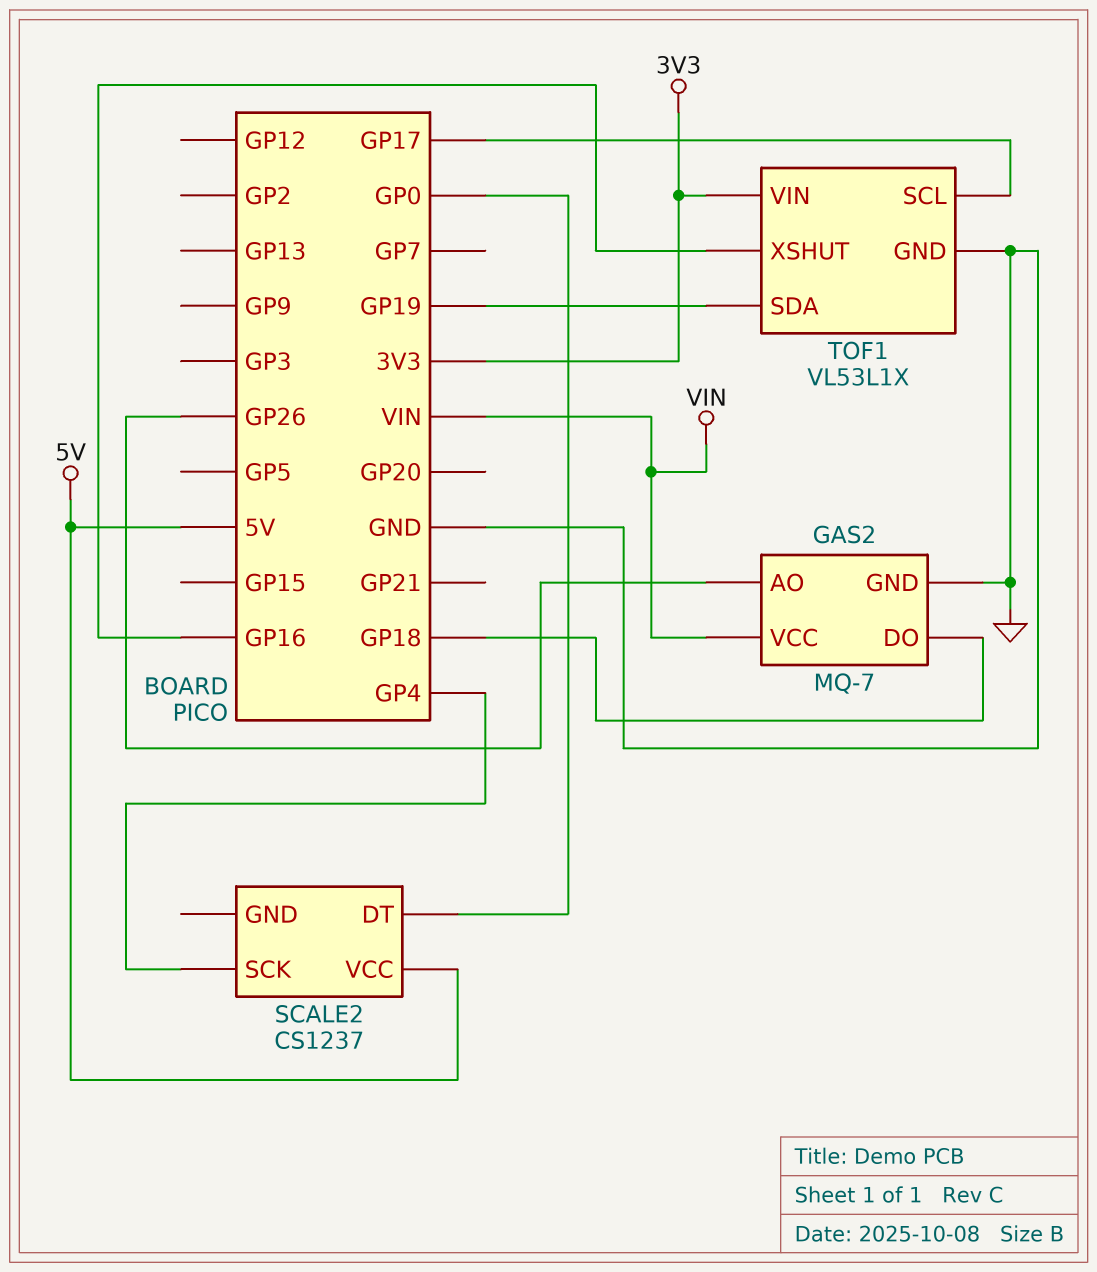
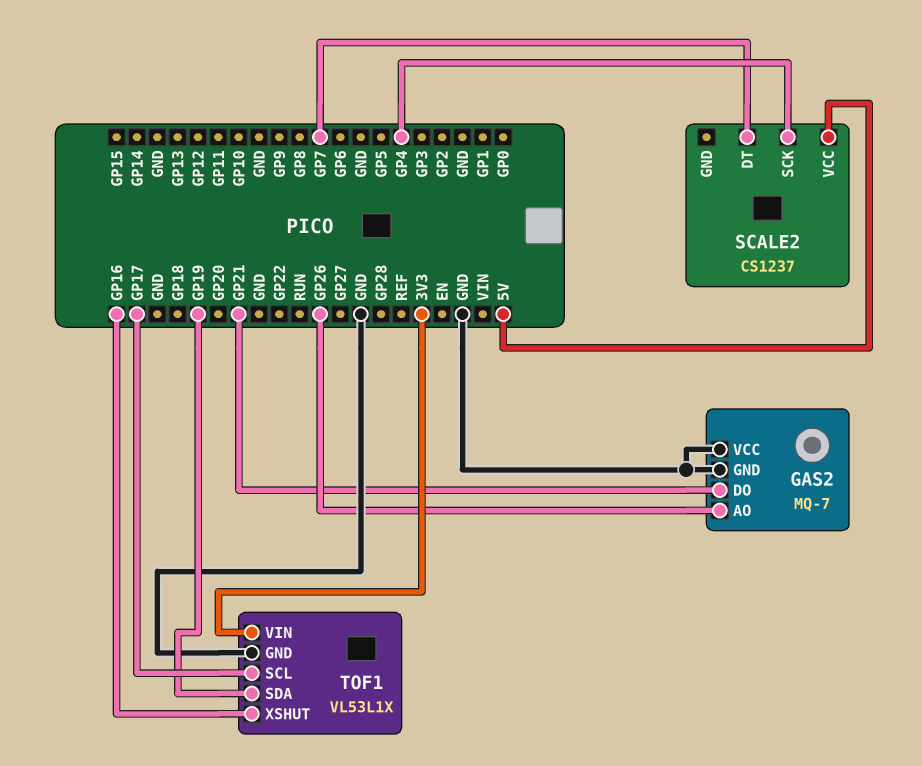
GAS2 pin DO: GP18 -> GP21
GAS2 pin VCC: VIN -> GND
SCALE2 pin DT: GP0 -> GP7

